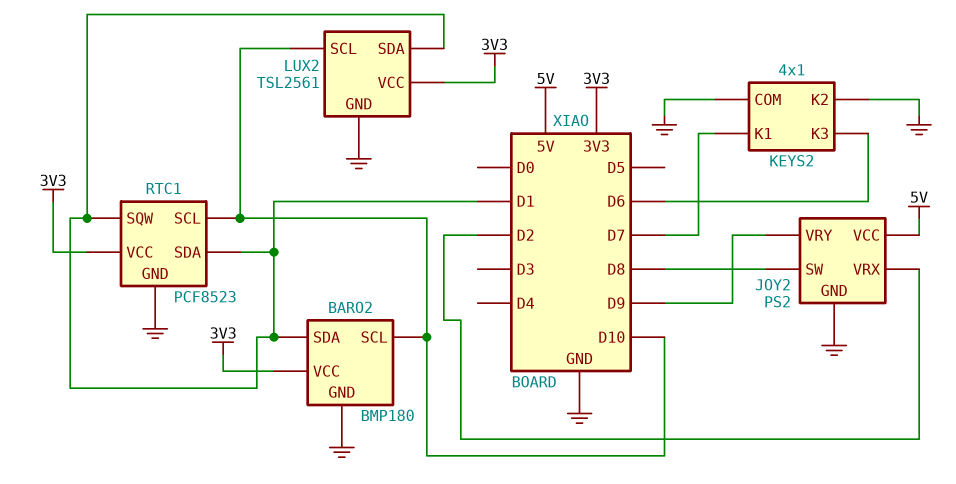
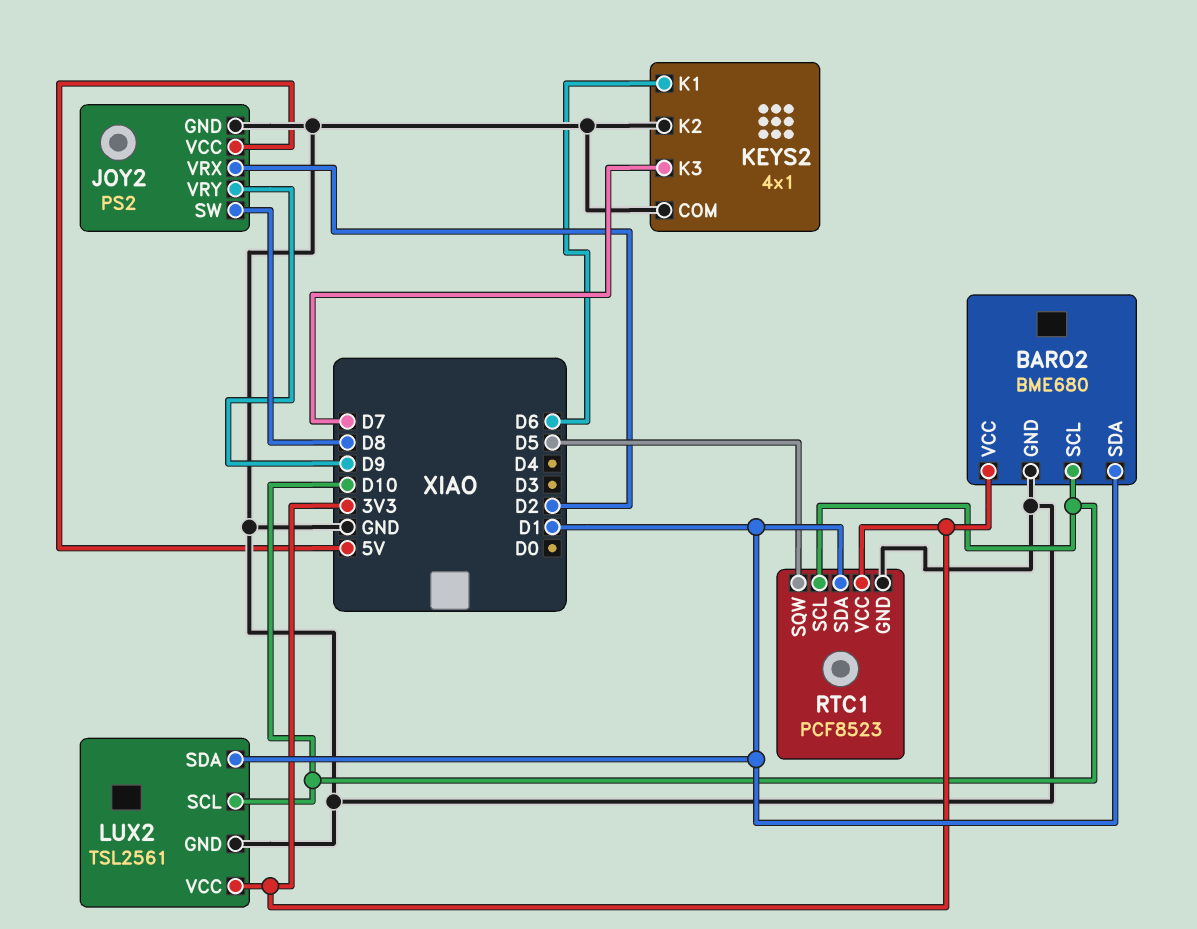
BARO2: BMP180 -> BME680
KEYS2 pin K1: D7 -> D6
KEYS2 pin K3: D6 -> D7
RTC1 pin SQW: D1 -> D5

